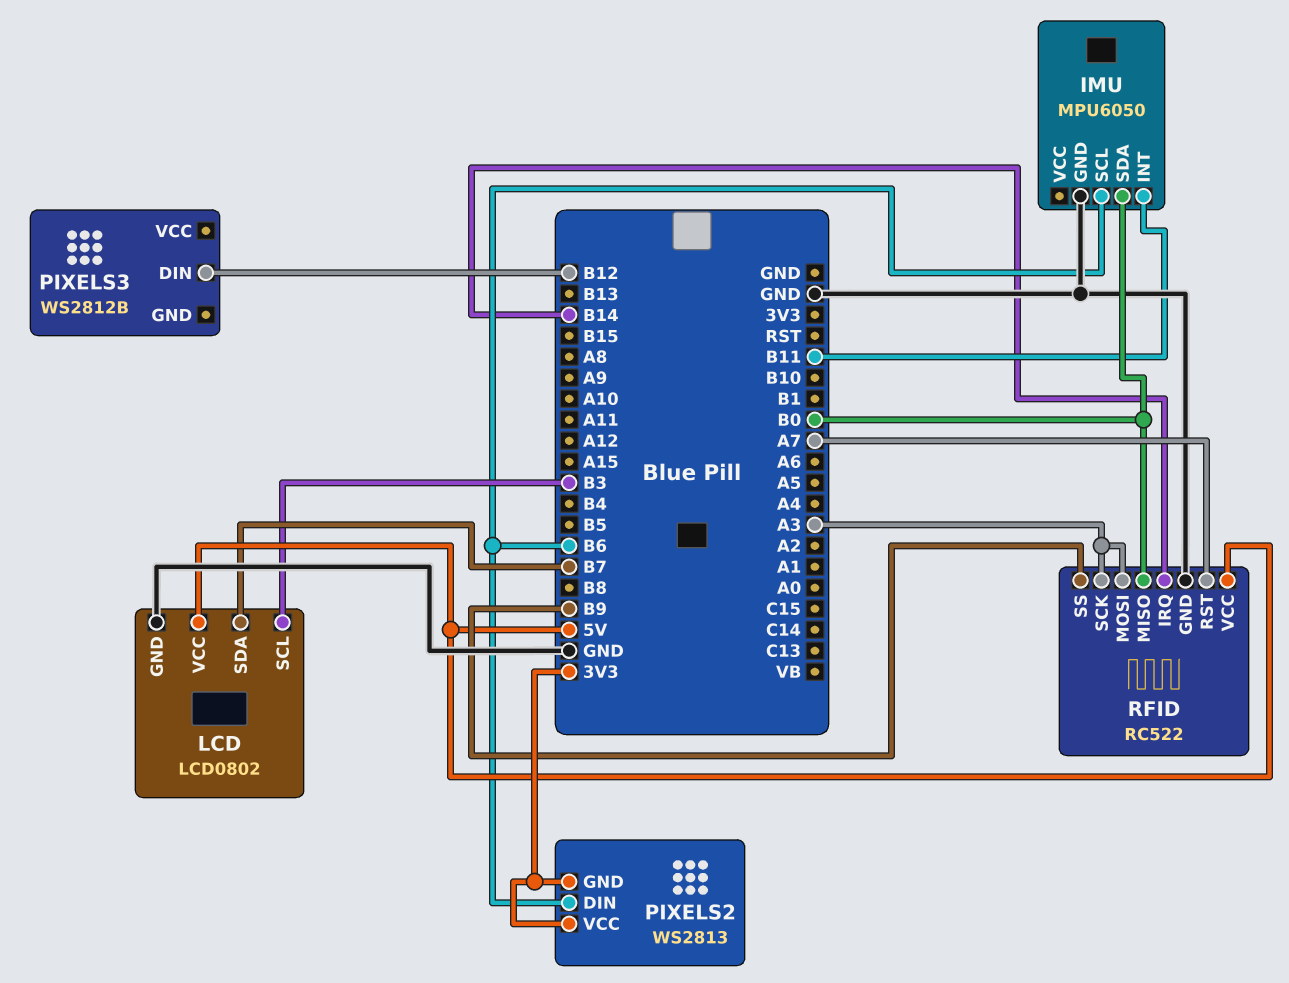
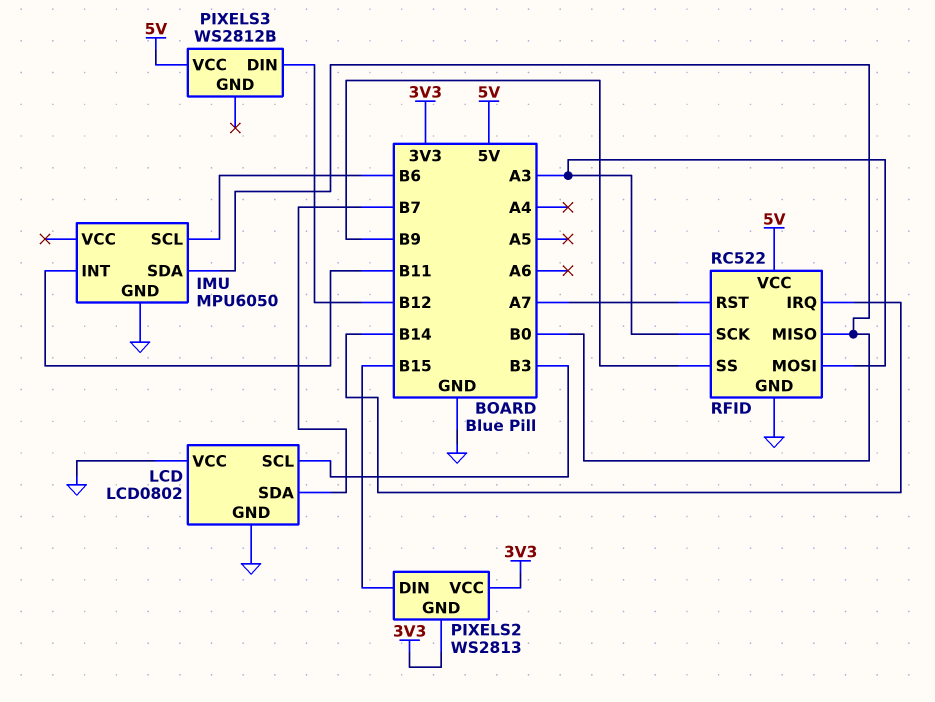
LCD pin VCC: 5V -> GND
PIXELS2 pin DIN: B6 -> B15
PIXELS3 pin VCC: none -> 5V

